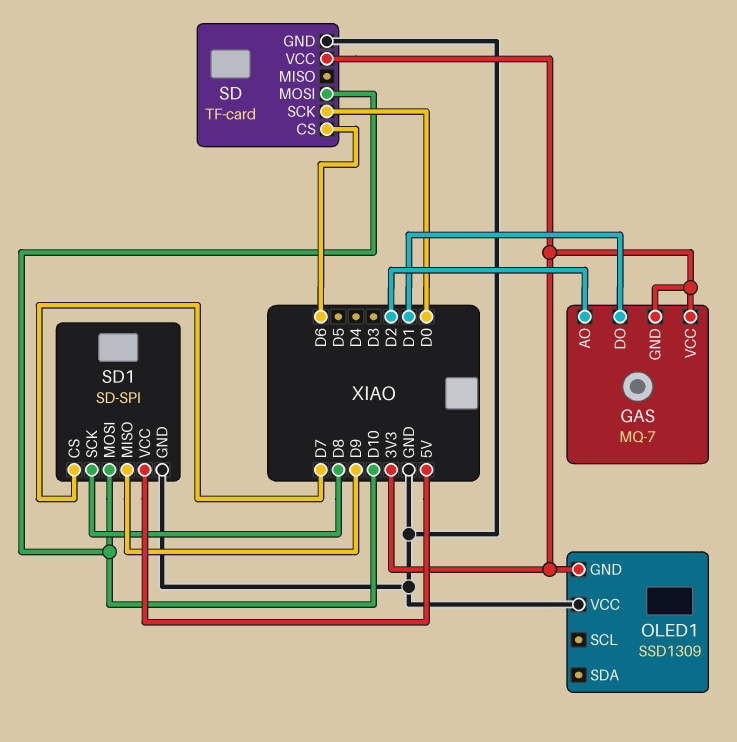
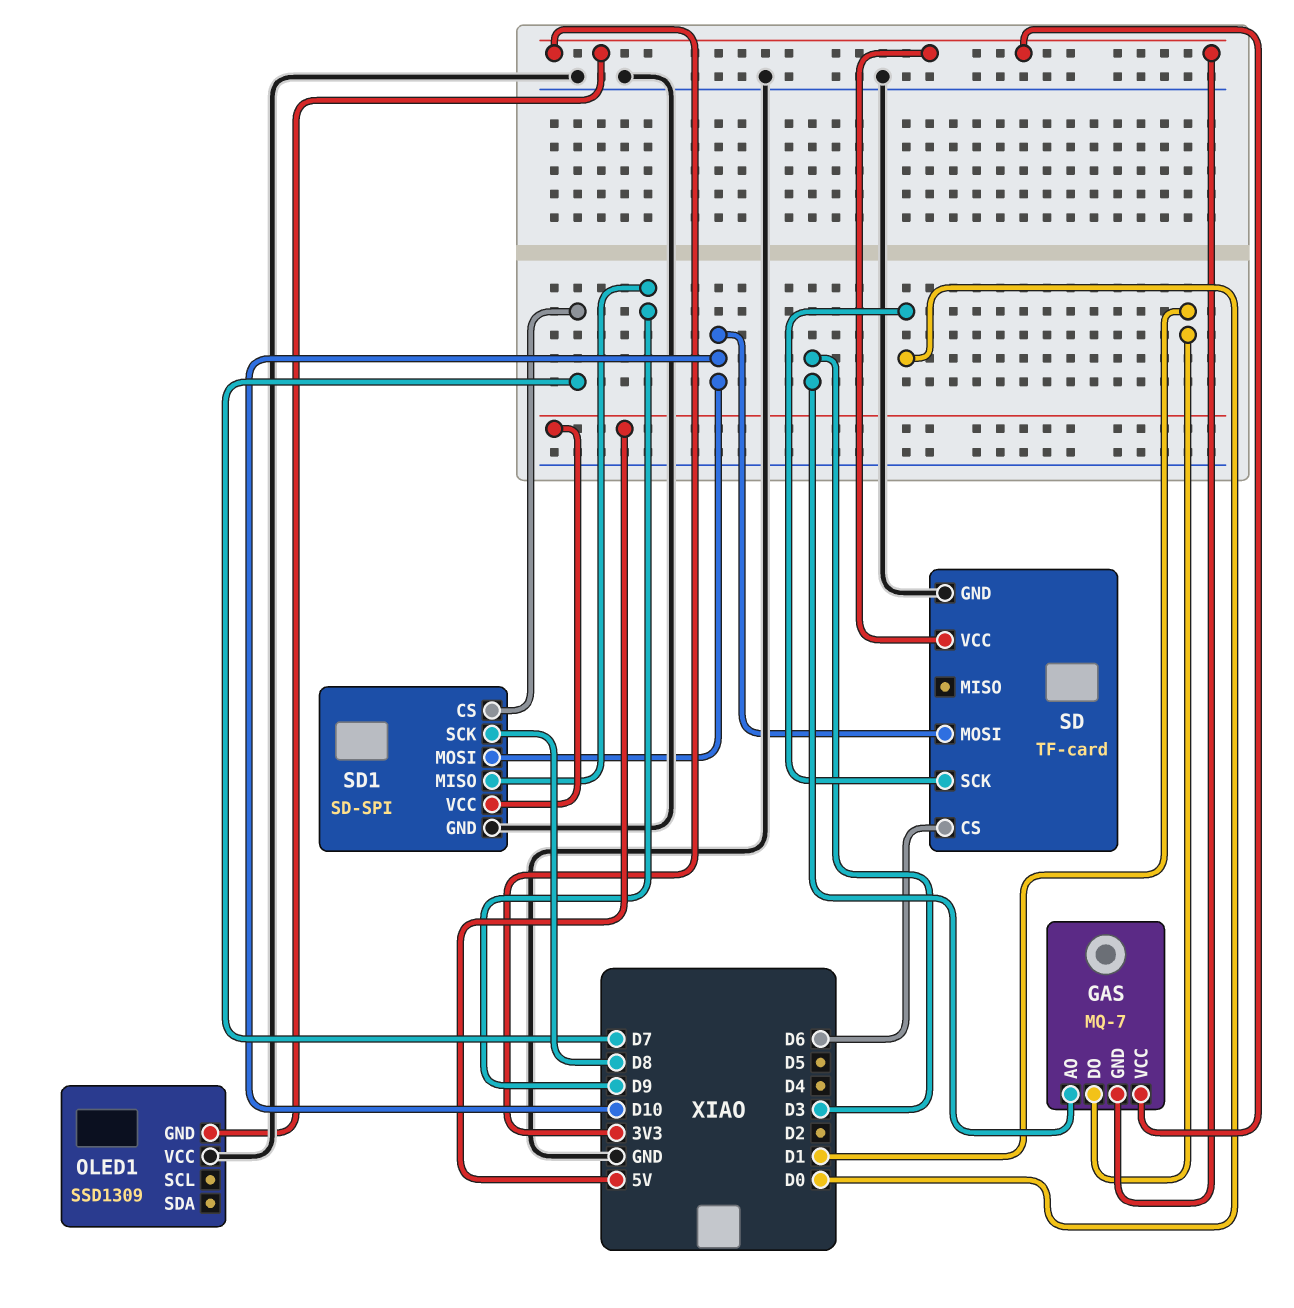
GAS pin AO: D2 -> D3

